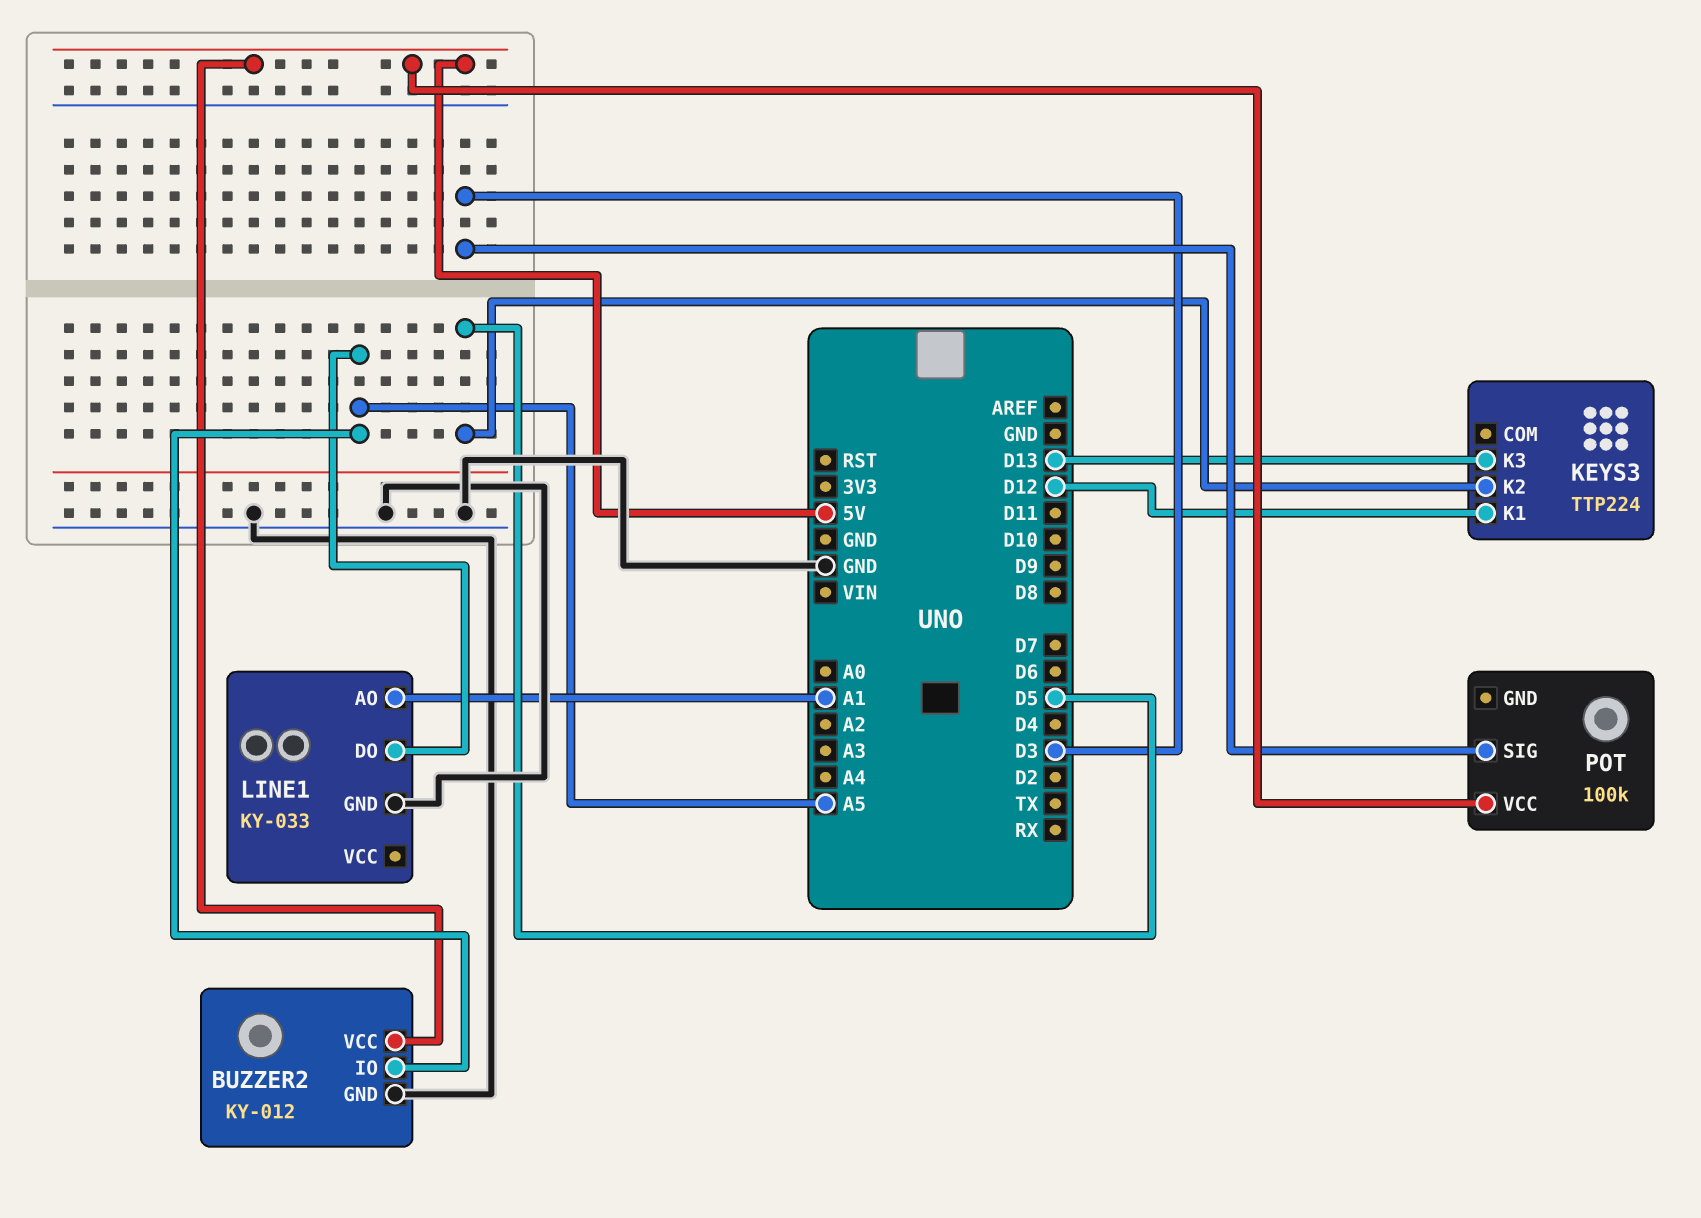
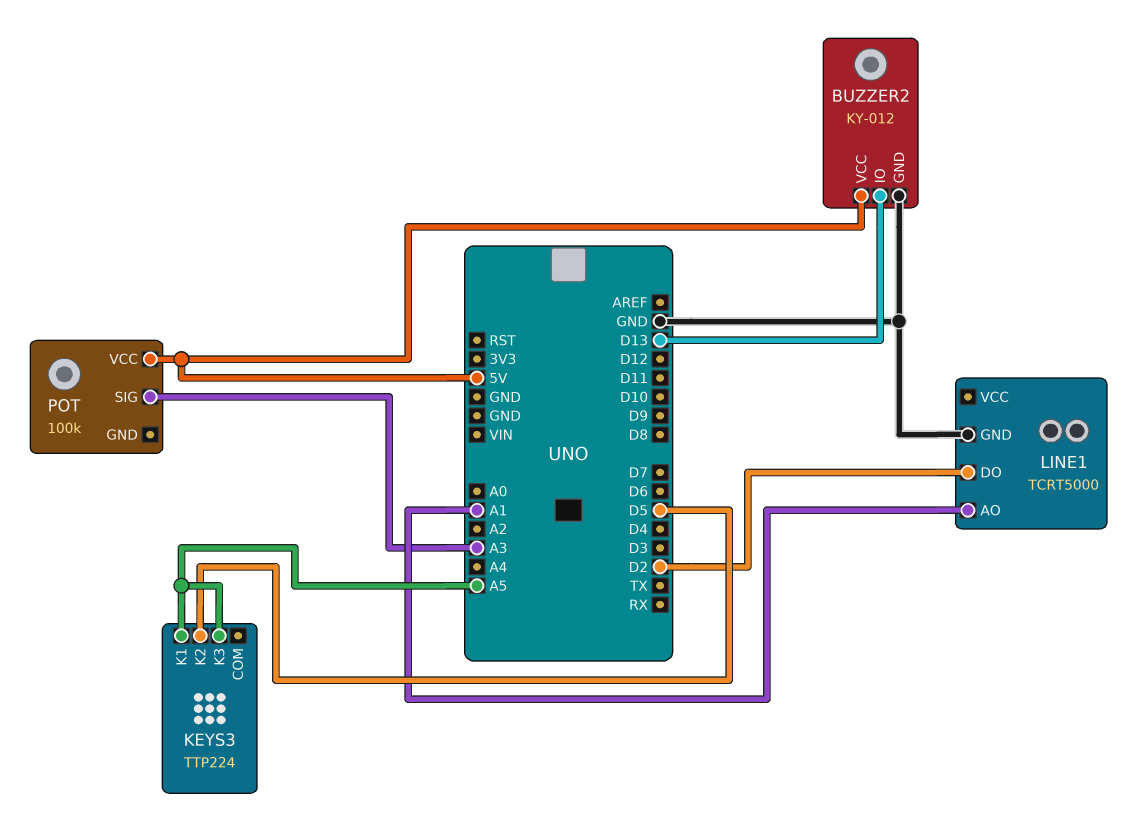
BUZZER2 pin IO: A5 -> D13
KEYS3 pin K1: D12 -> A5
KEYS3 pin K3: D13 -> A5
LINE1: KY-033 -> TCRT5000
LINE1 pin DO: A5 -> D2
POT pin SIG: D3 -> A3

